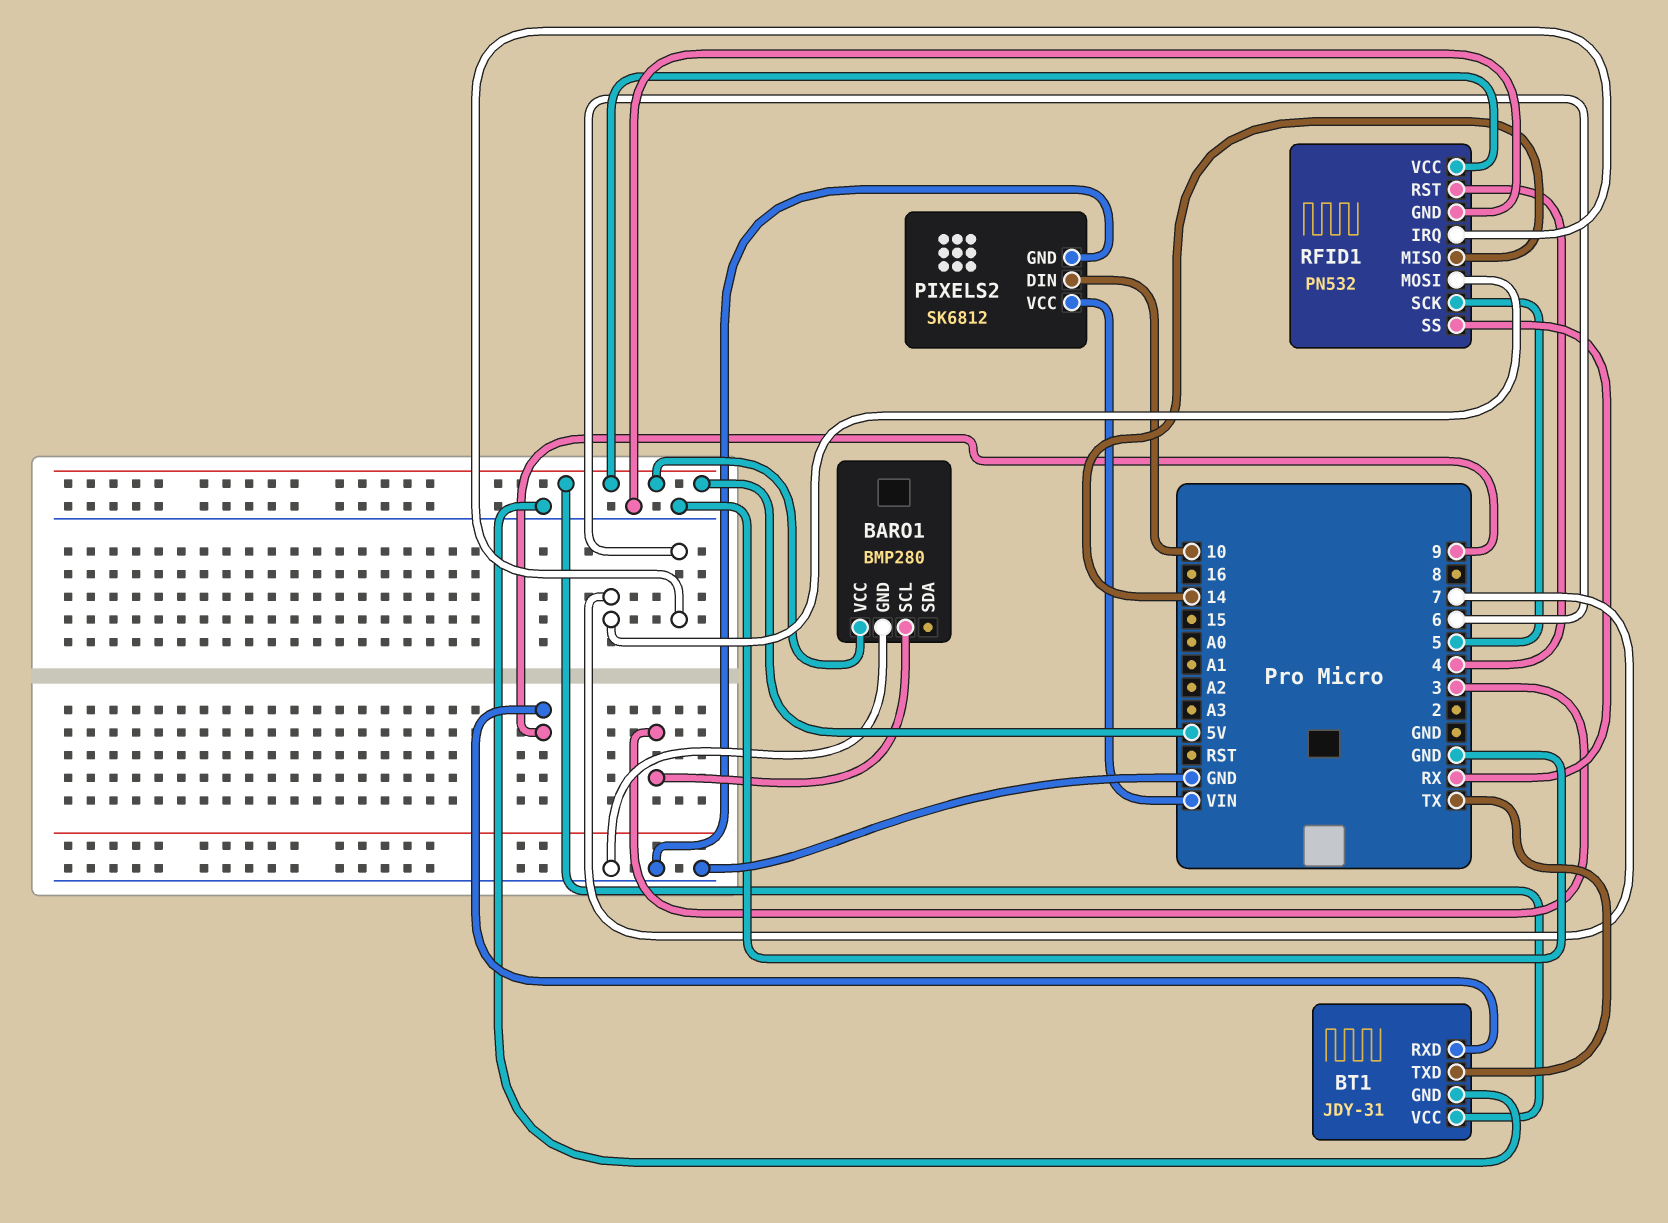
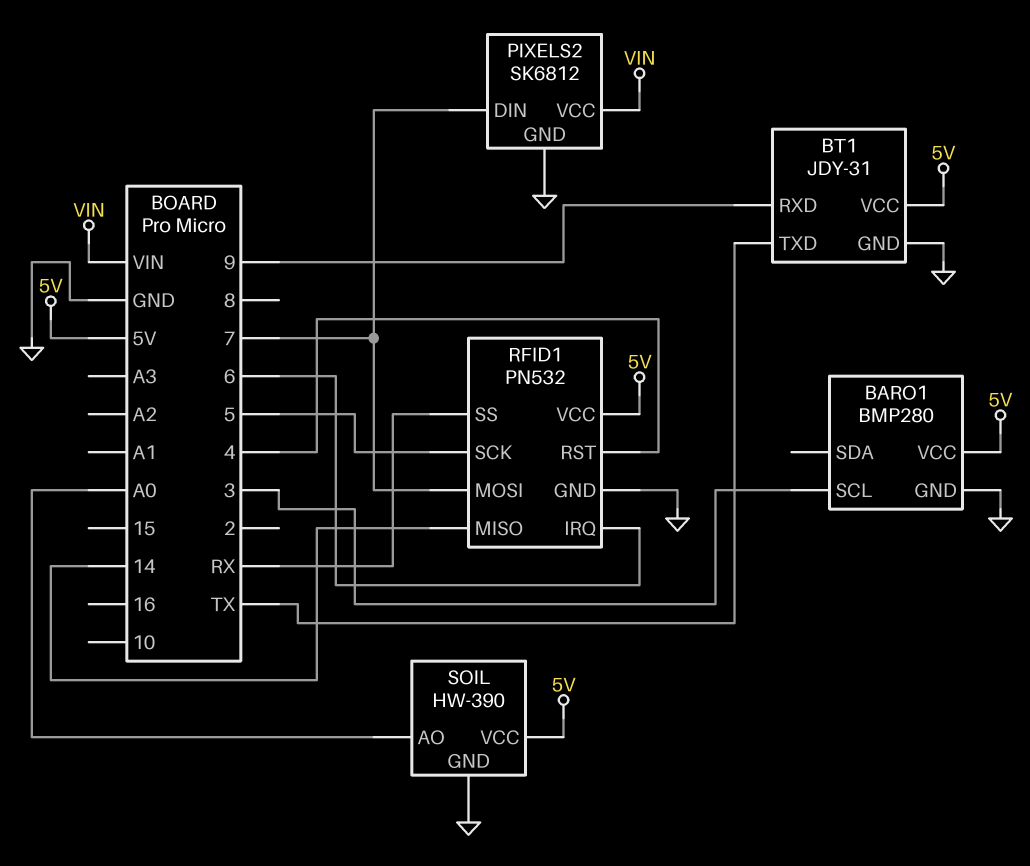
PIXELS2 pin DIN: 10 -> 7
SOIL: none -> HW-390
SOIL pin AO: none -> A0
SOIL pin GND: none -> GND
SOIL pin VCC: none -> 5V

